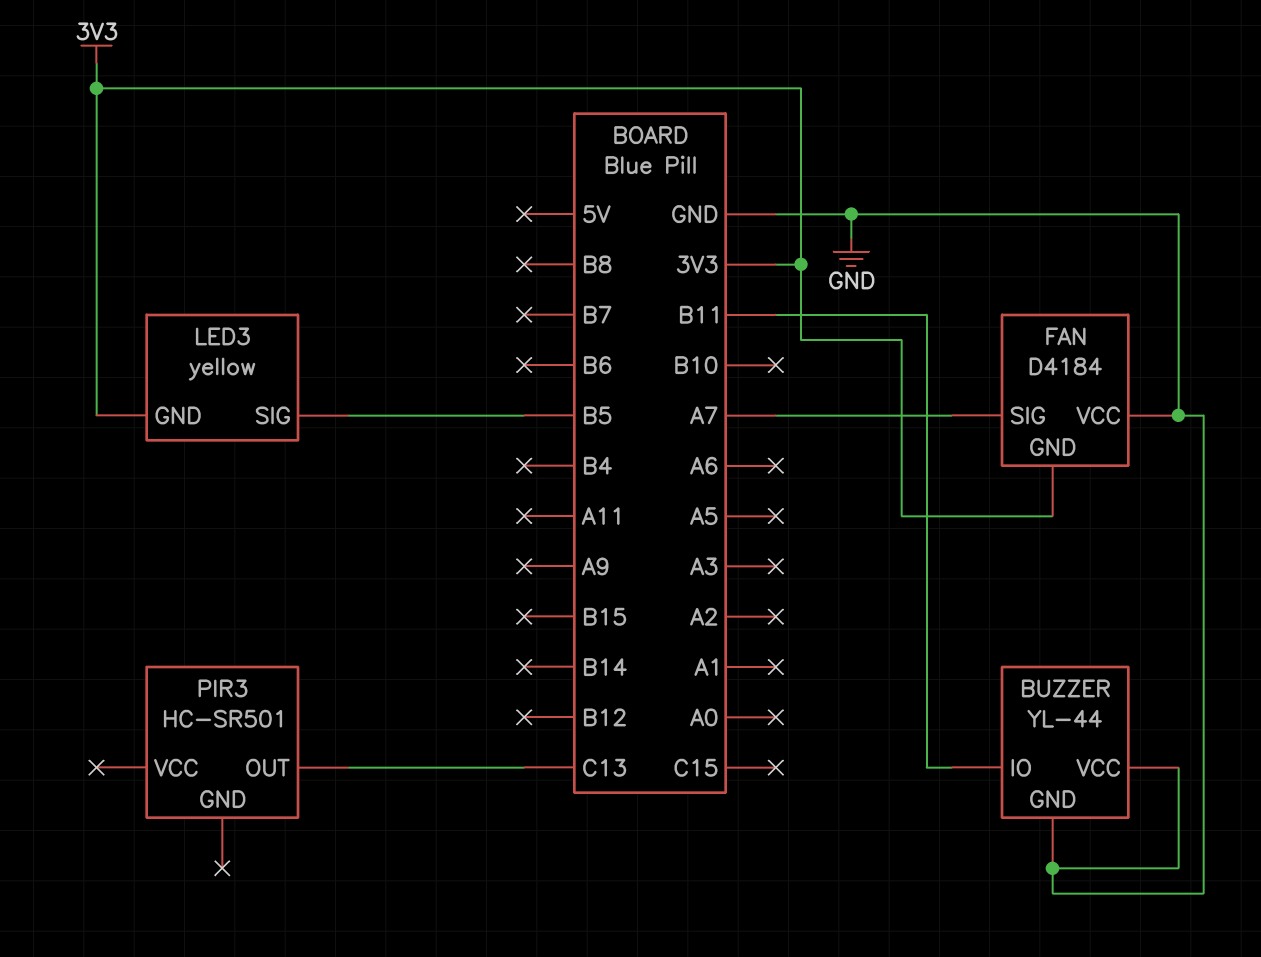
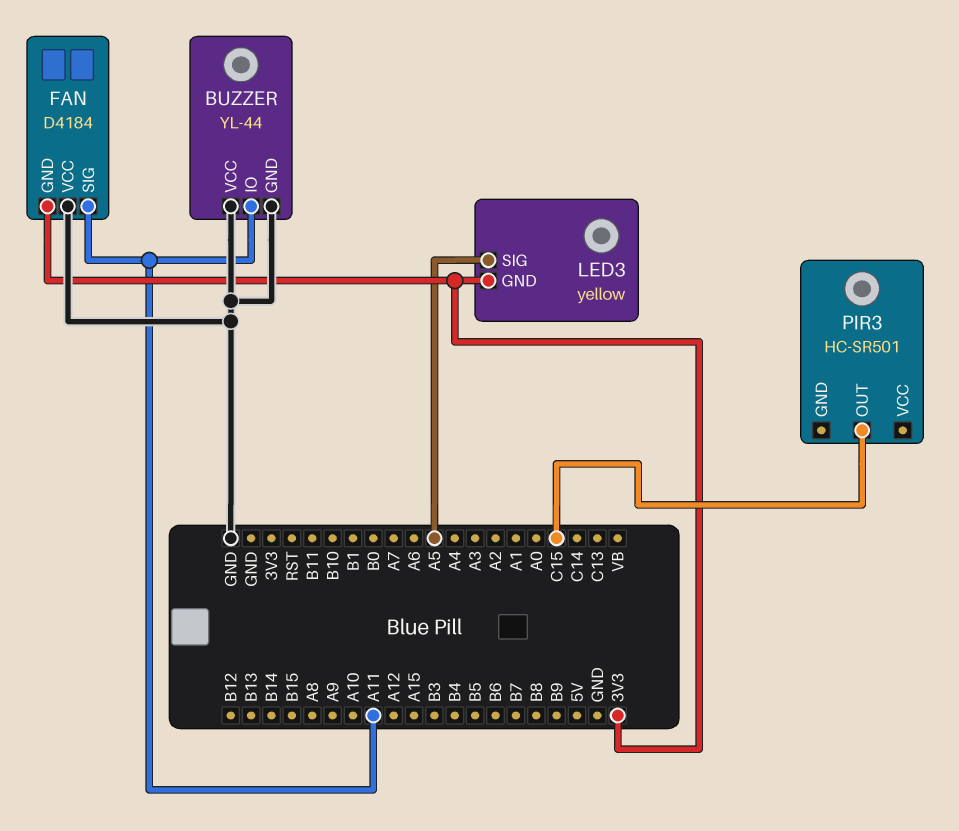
BUZZER pin IO: B11 -> A11
FAN pin SIG: A7 -> A11
LED3 pin SIG: B5 -> A5
PIR3 pin OUT: C13 -> C15

